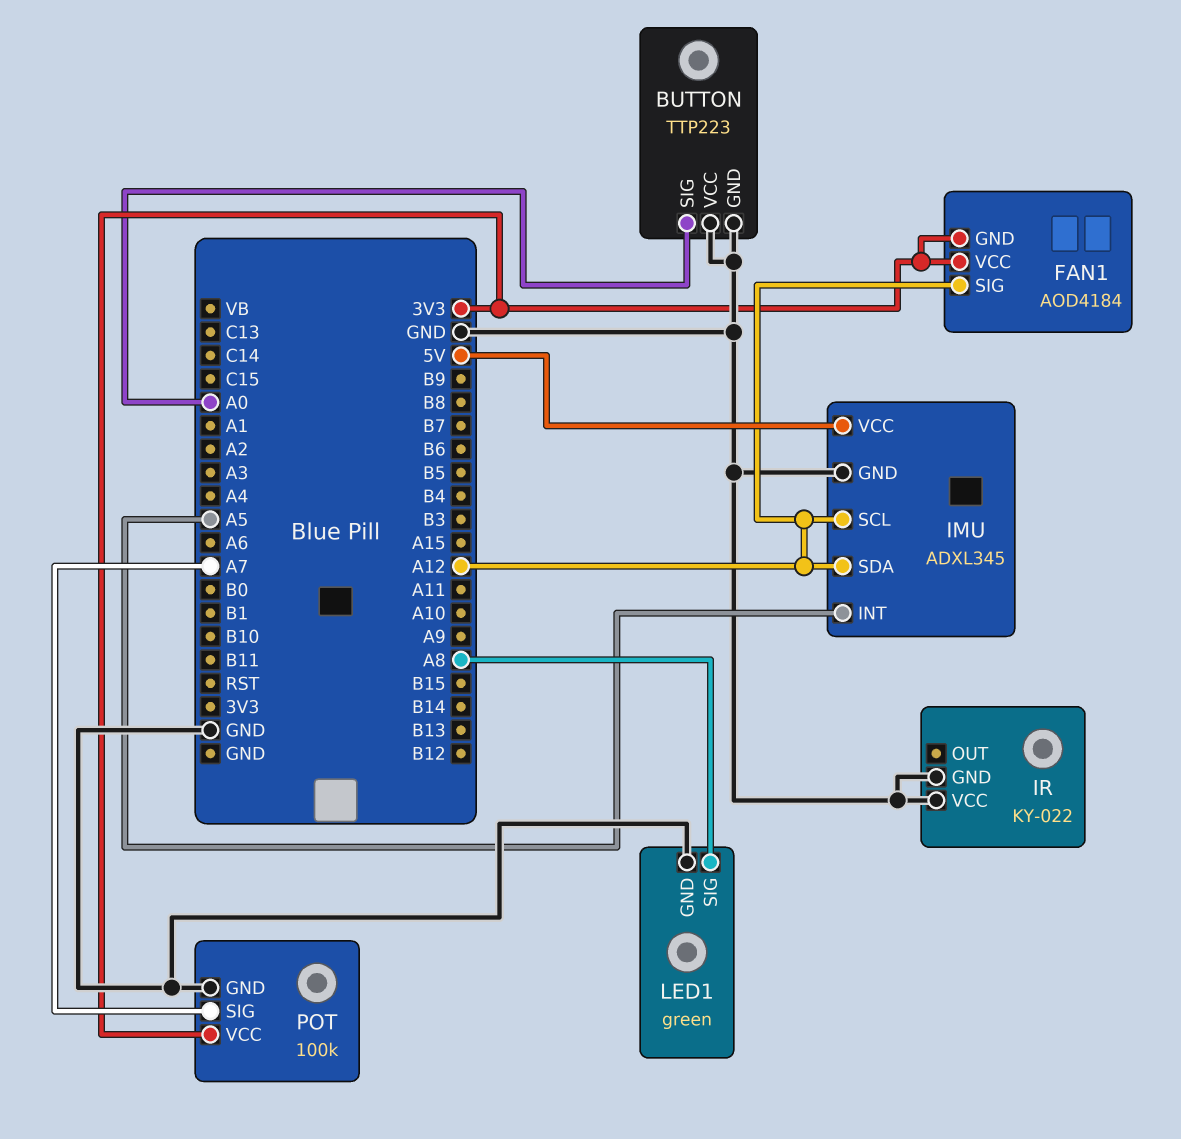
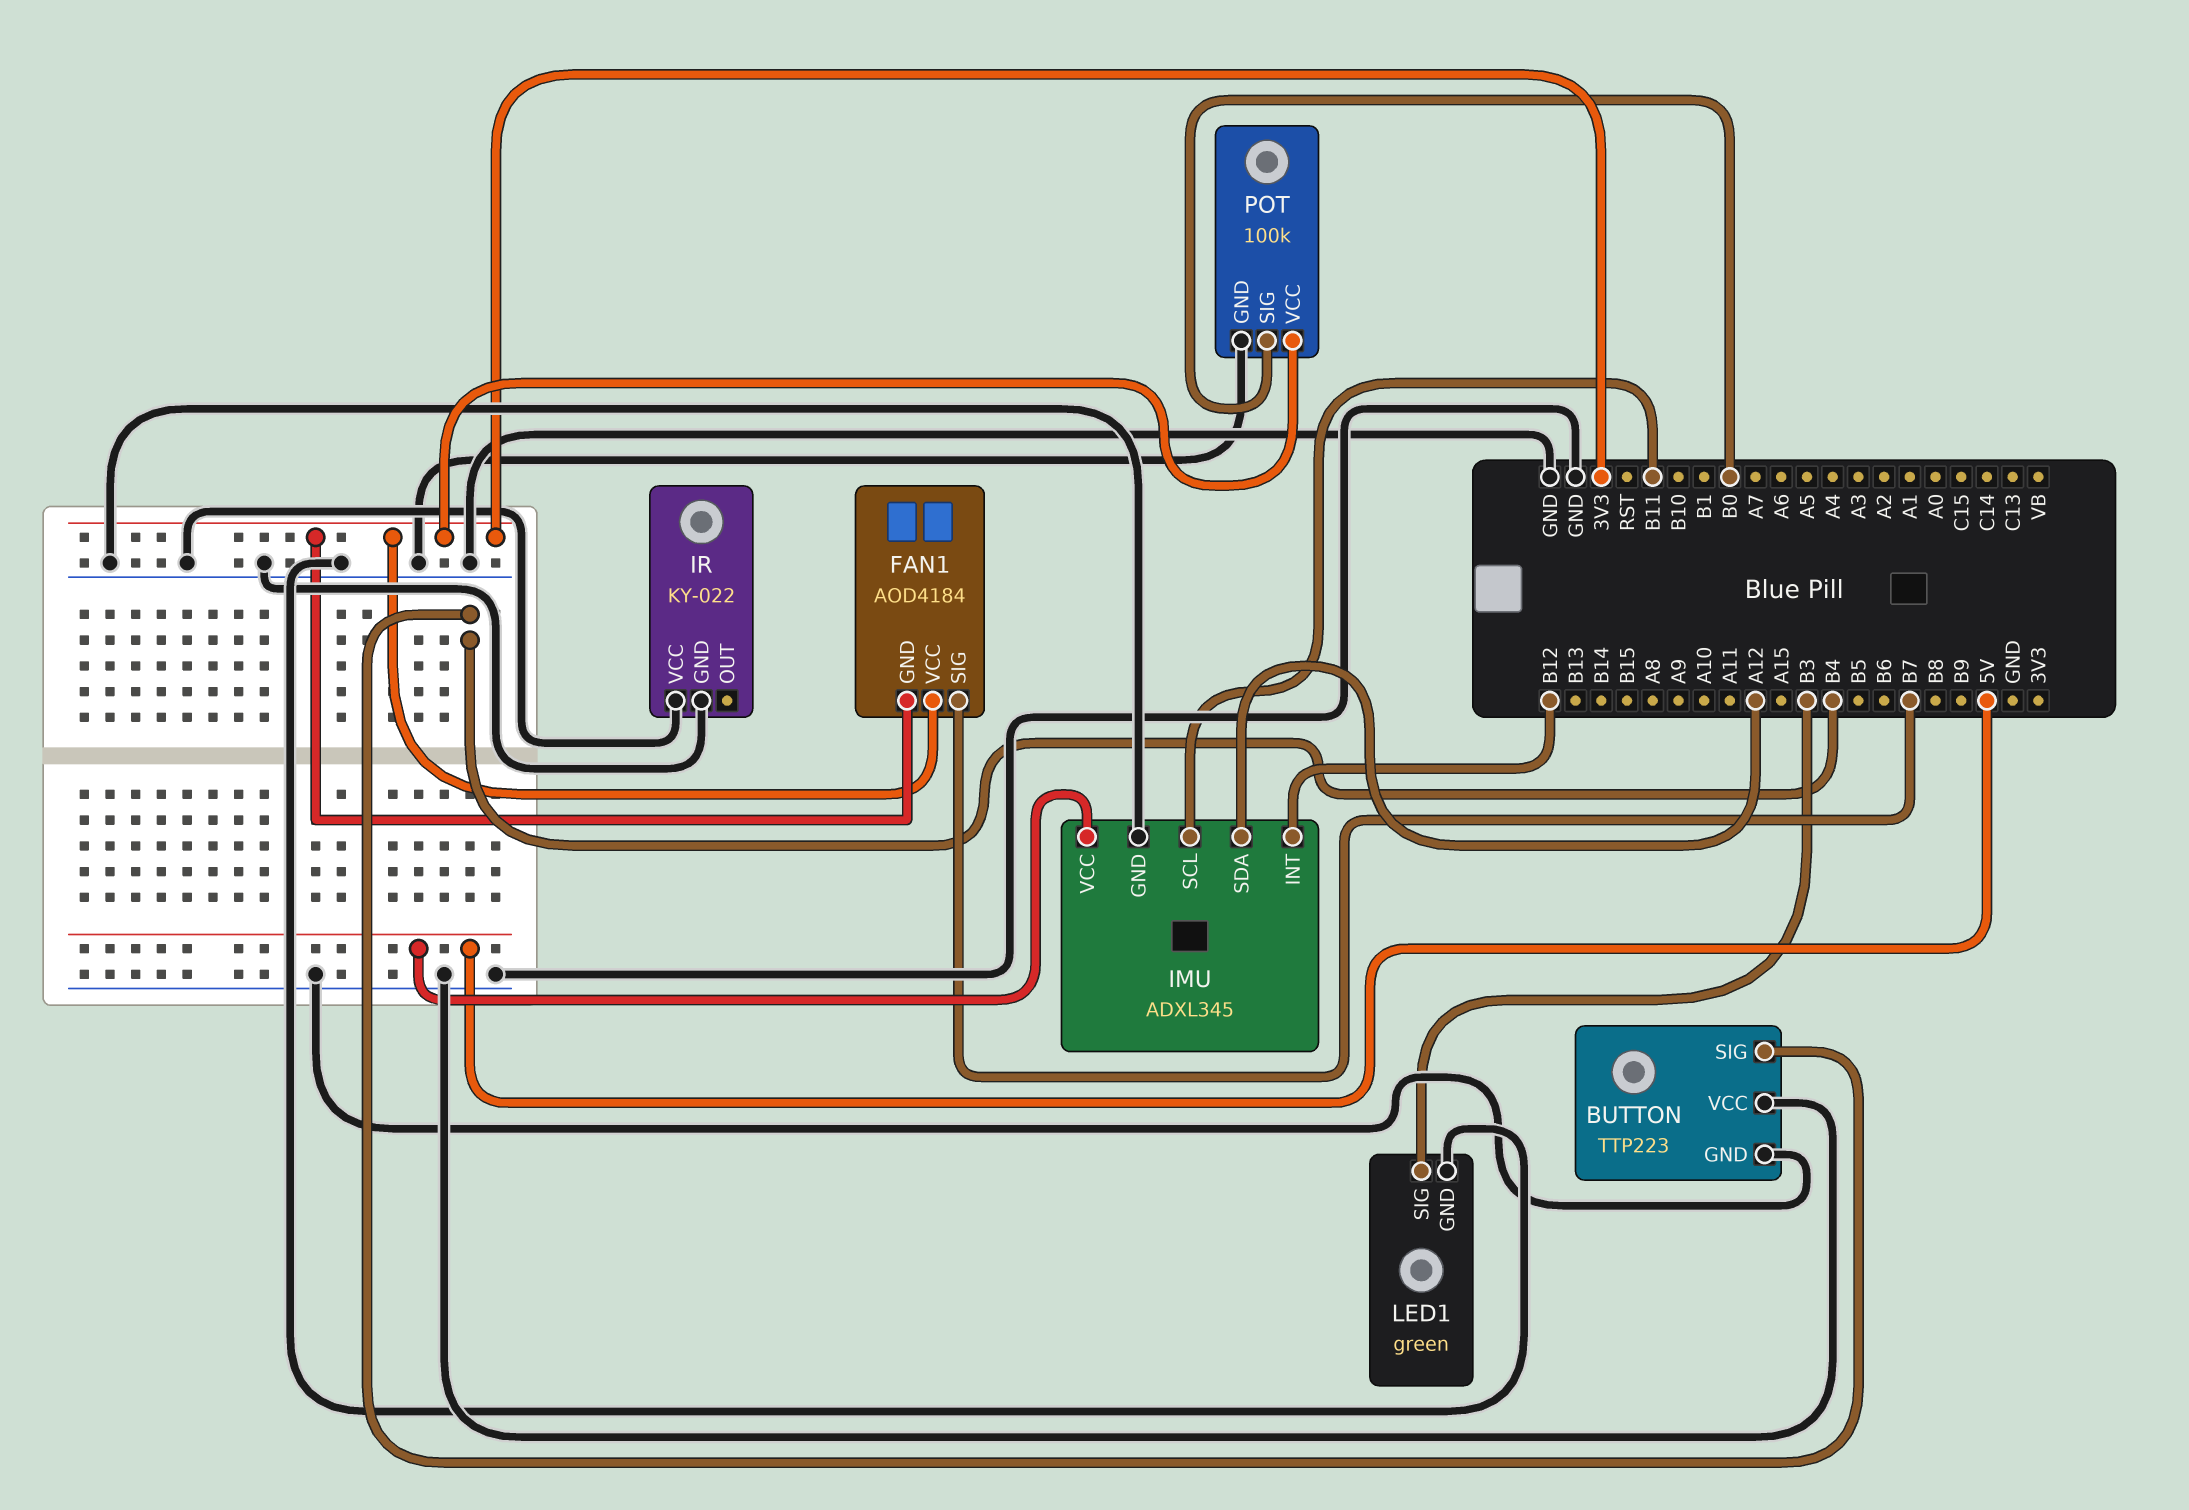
BUTTON pin SIG: A0 -> B4
FAN1 pin SIG: A12 -> B7
IMU pin INT: A5 -> B12
IMU pin SCL: A12 -> B11
LED1 pin SIG: A8 -> B3
POT pin SIG: A7 -> B0

